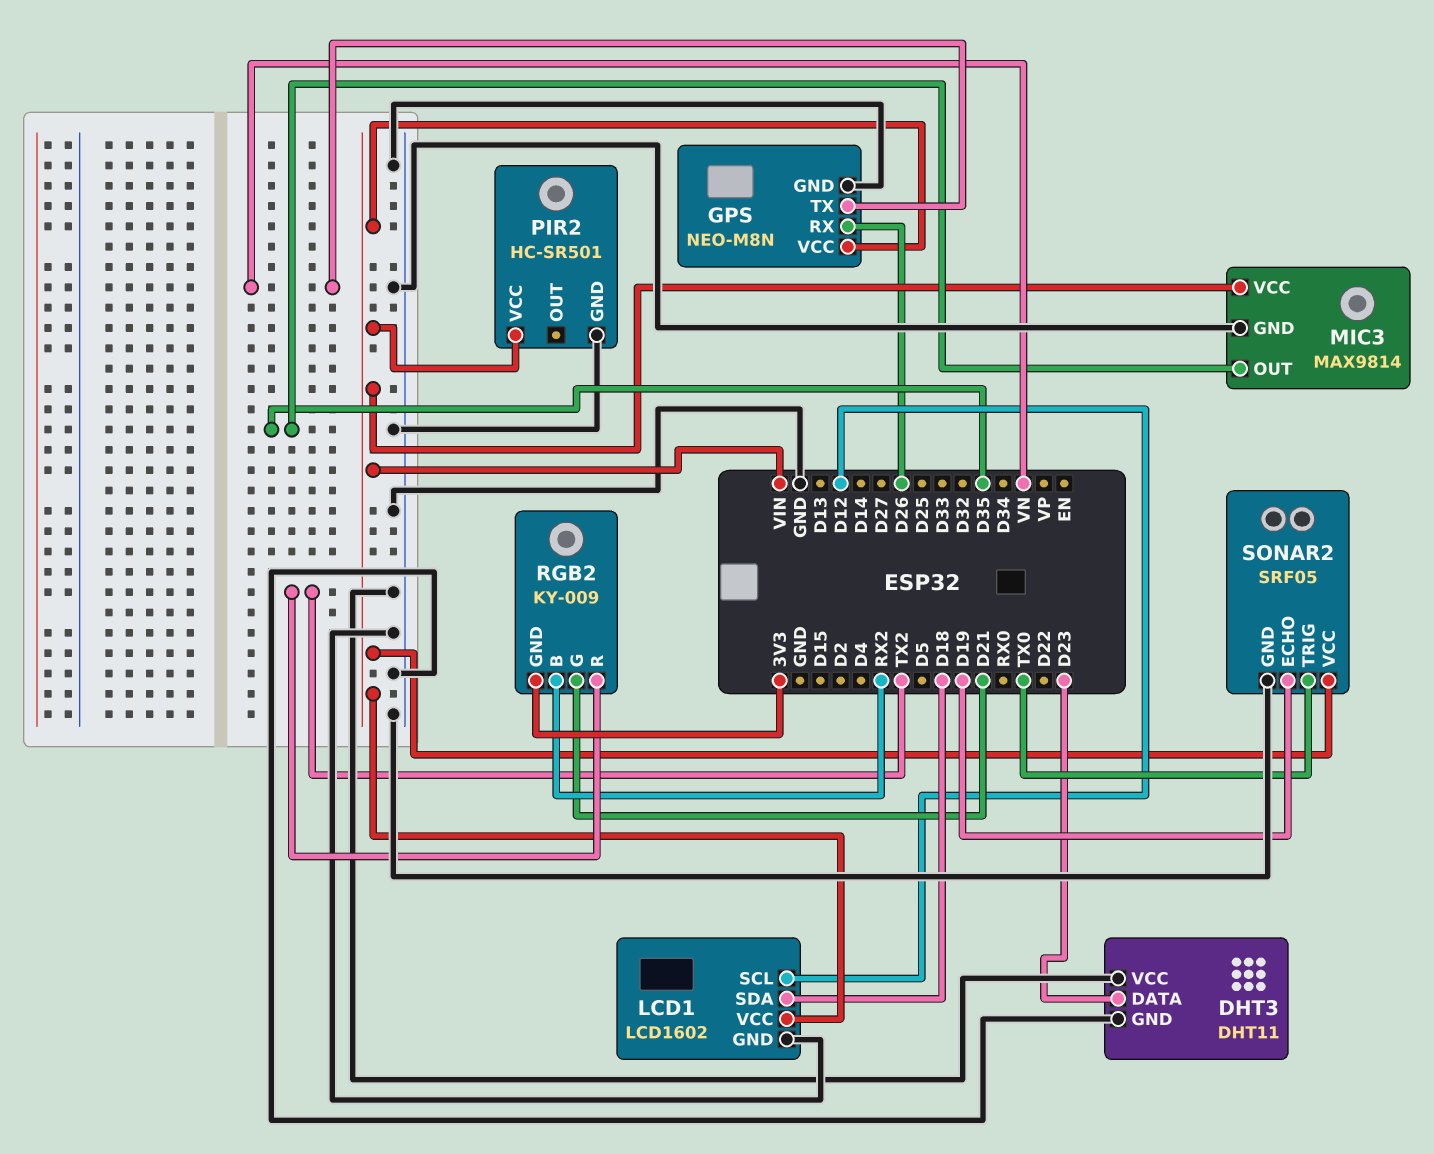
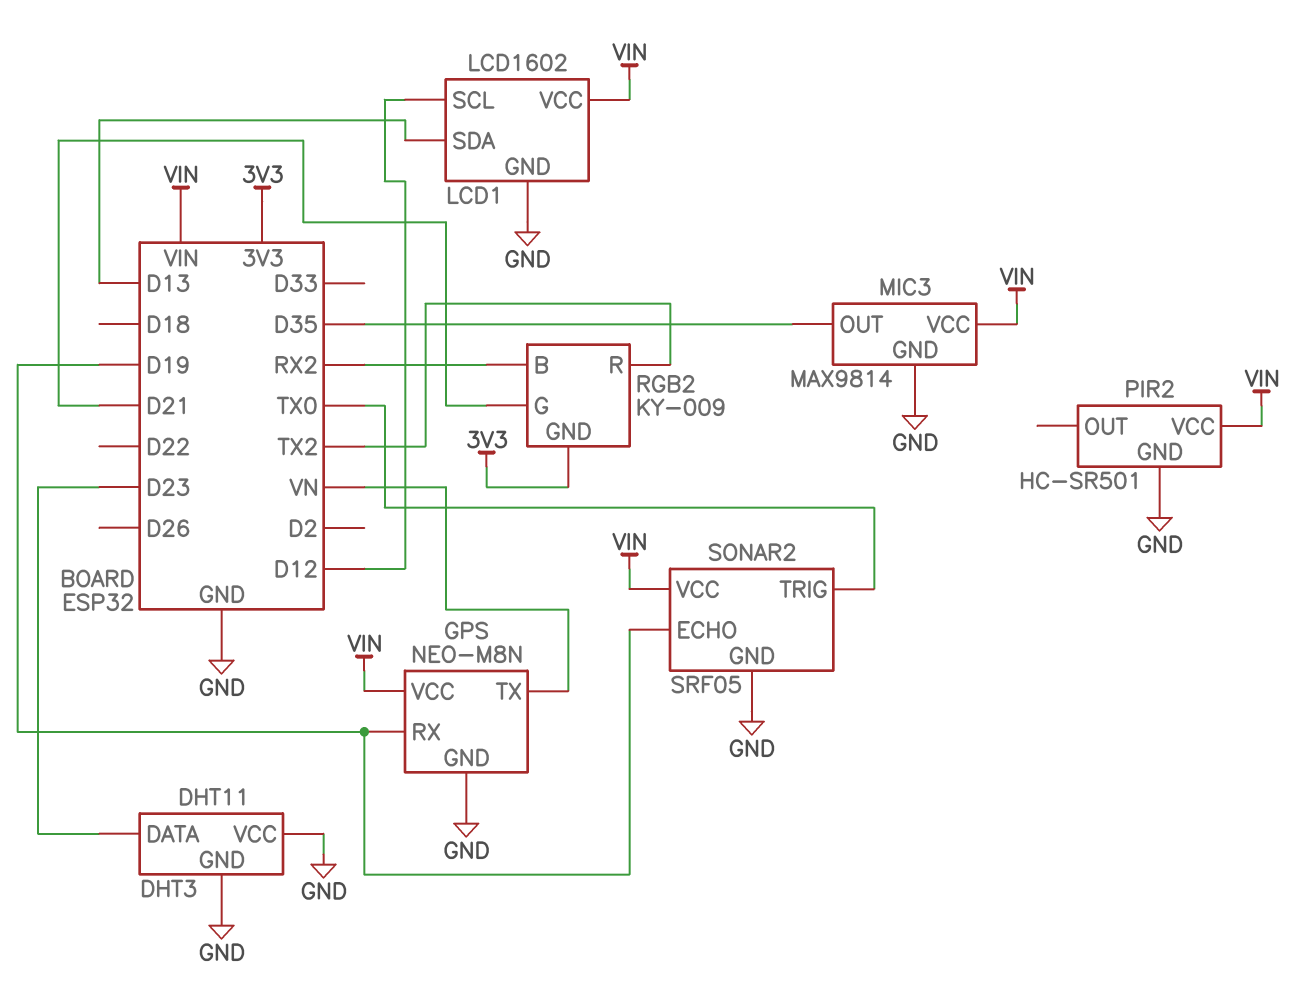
GPS pin RX: D26 -> D19
LCD1 pin SDA: D18 -> D13

